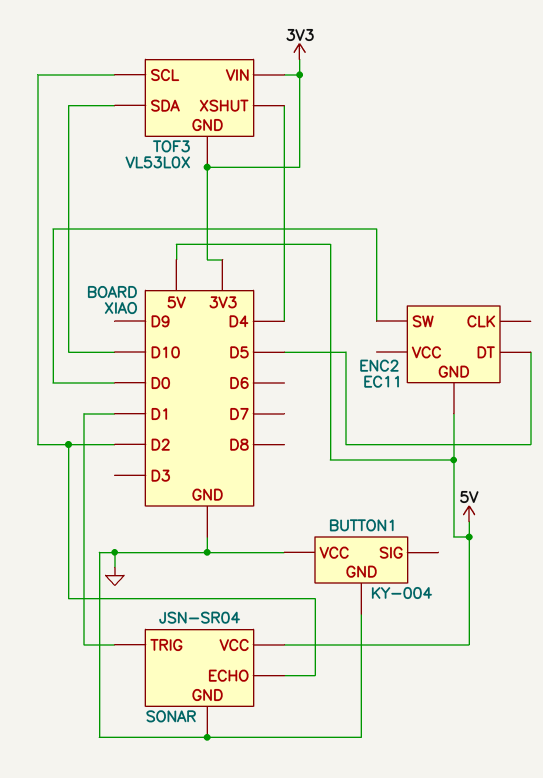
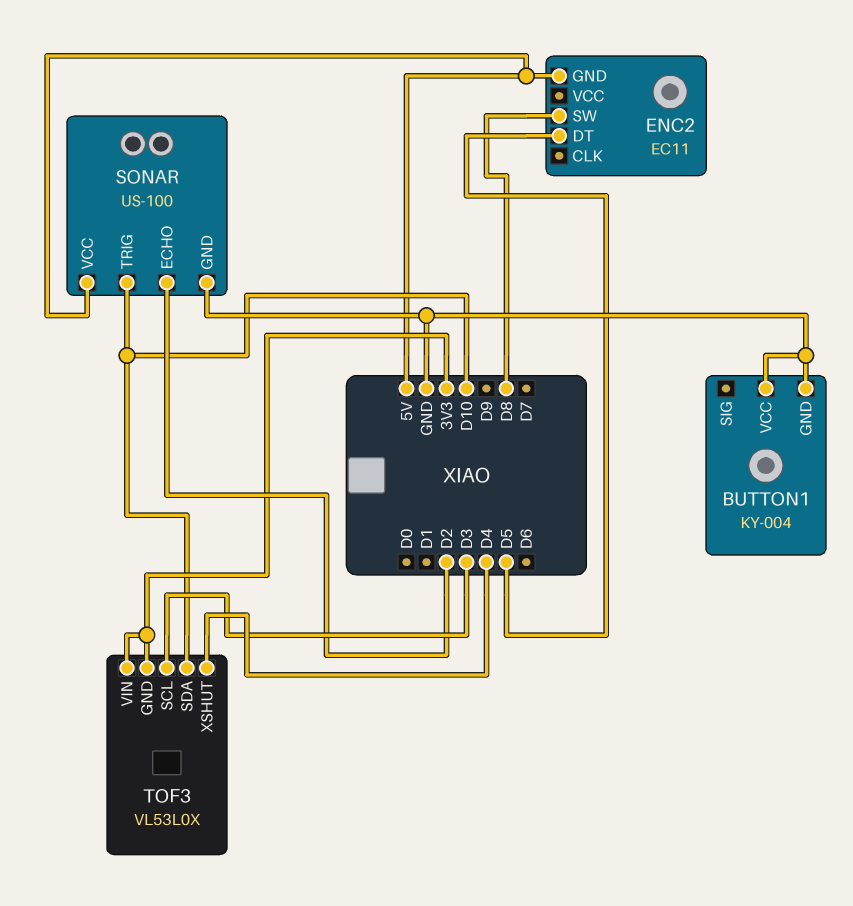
ENC2 pin SW: D0 -> D8
SONAR: JSN-SR04 -> US-100
SONAR pin TRIG: D1 -> D10
TOF3 pin SCL: D2 -> D3

